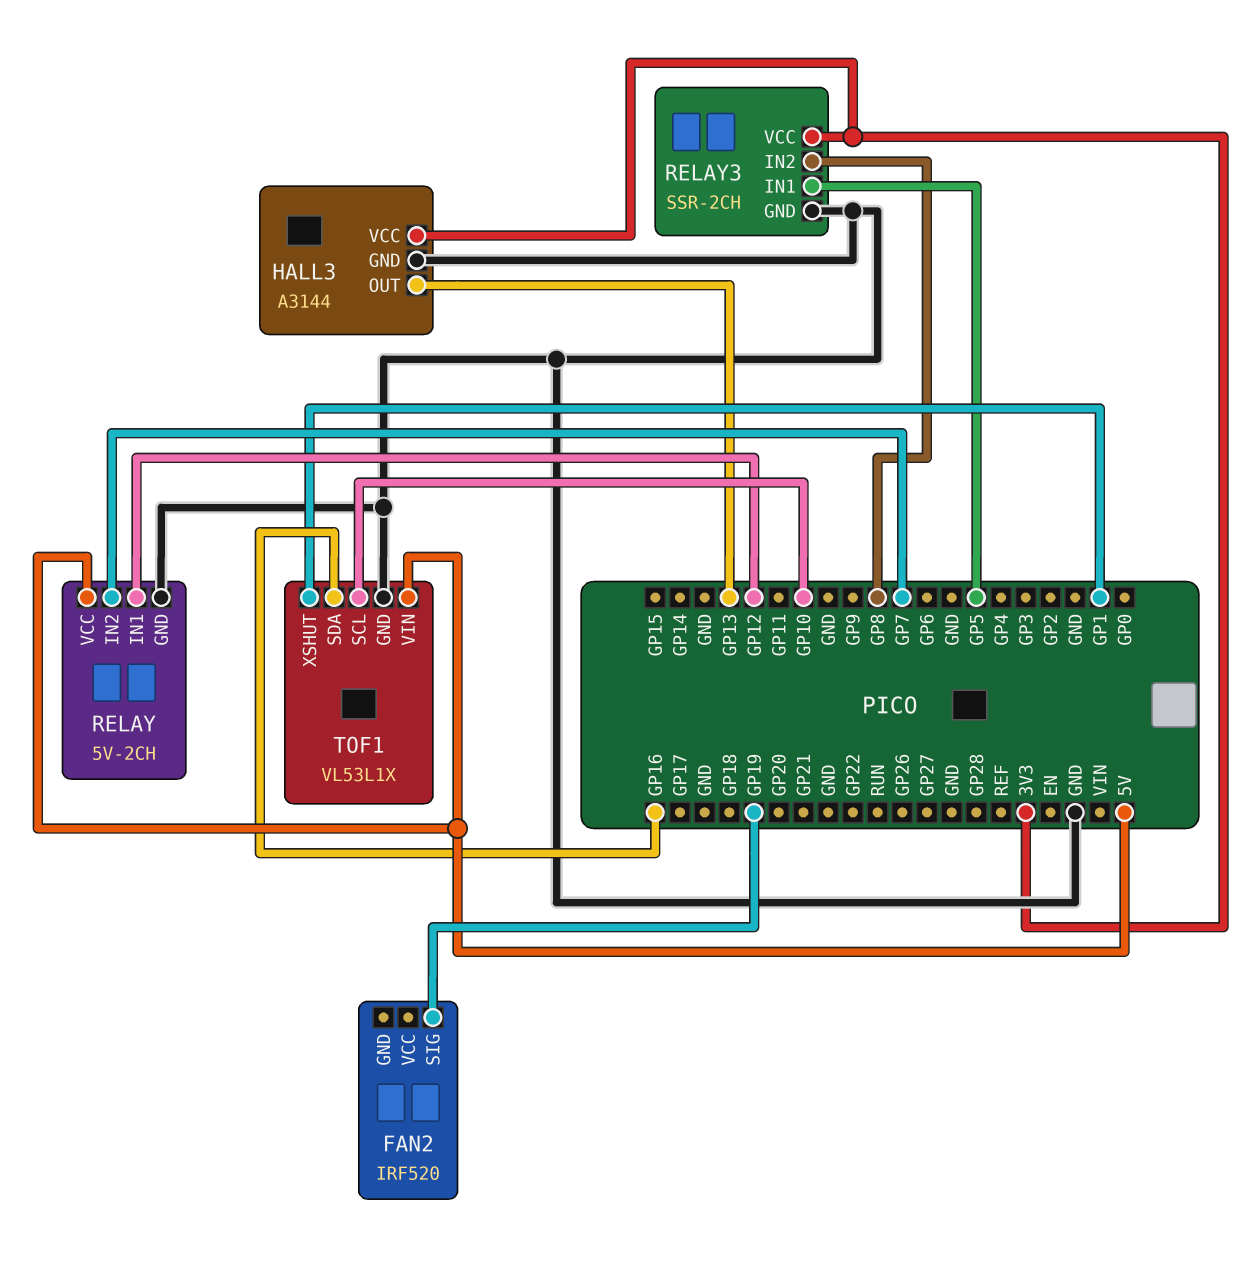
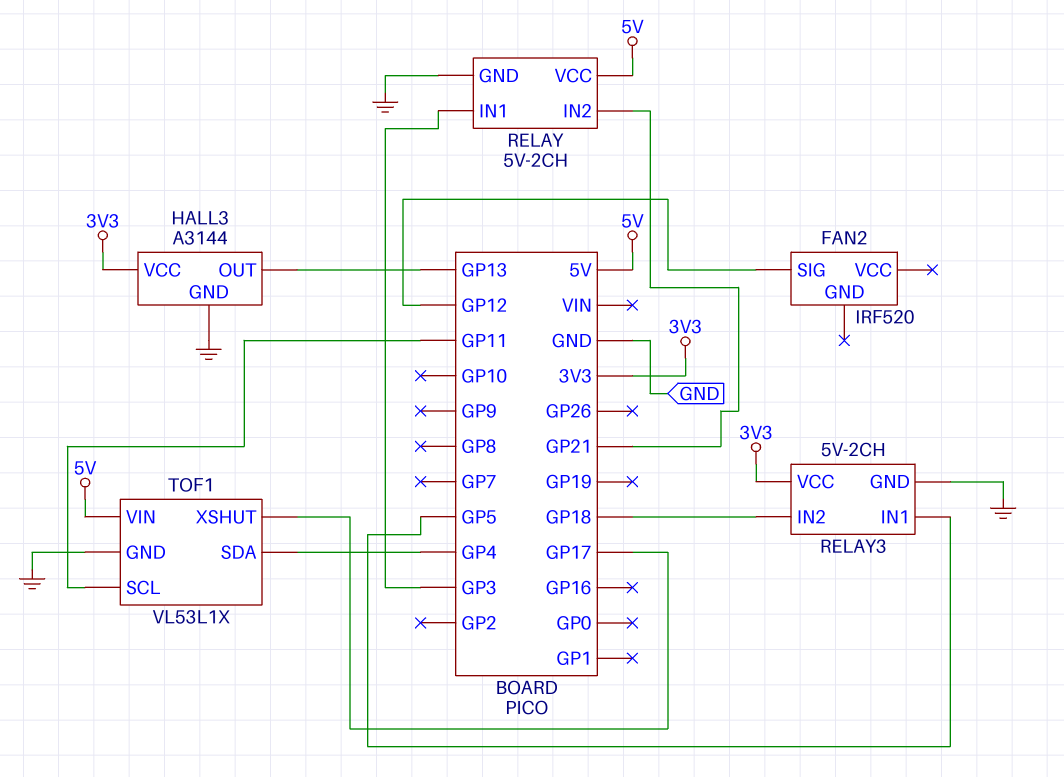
FAN2 pin SIG: GP19 -> GP12
RELAY pin IN1: GP12 -> GP3
RELAY pin IN2: GP7 -> GP21
RELAY3: SSR-2CH -> 5V-2CH
RELAY3 pin IN2: GP8 -> GP18
TOF1 pin SCL: GP10 -> GP11
TOF1 pin SDA: GP16 -> GP4
TOF1 pin XSHUT: GP1 -> GP17

